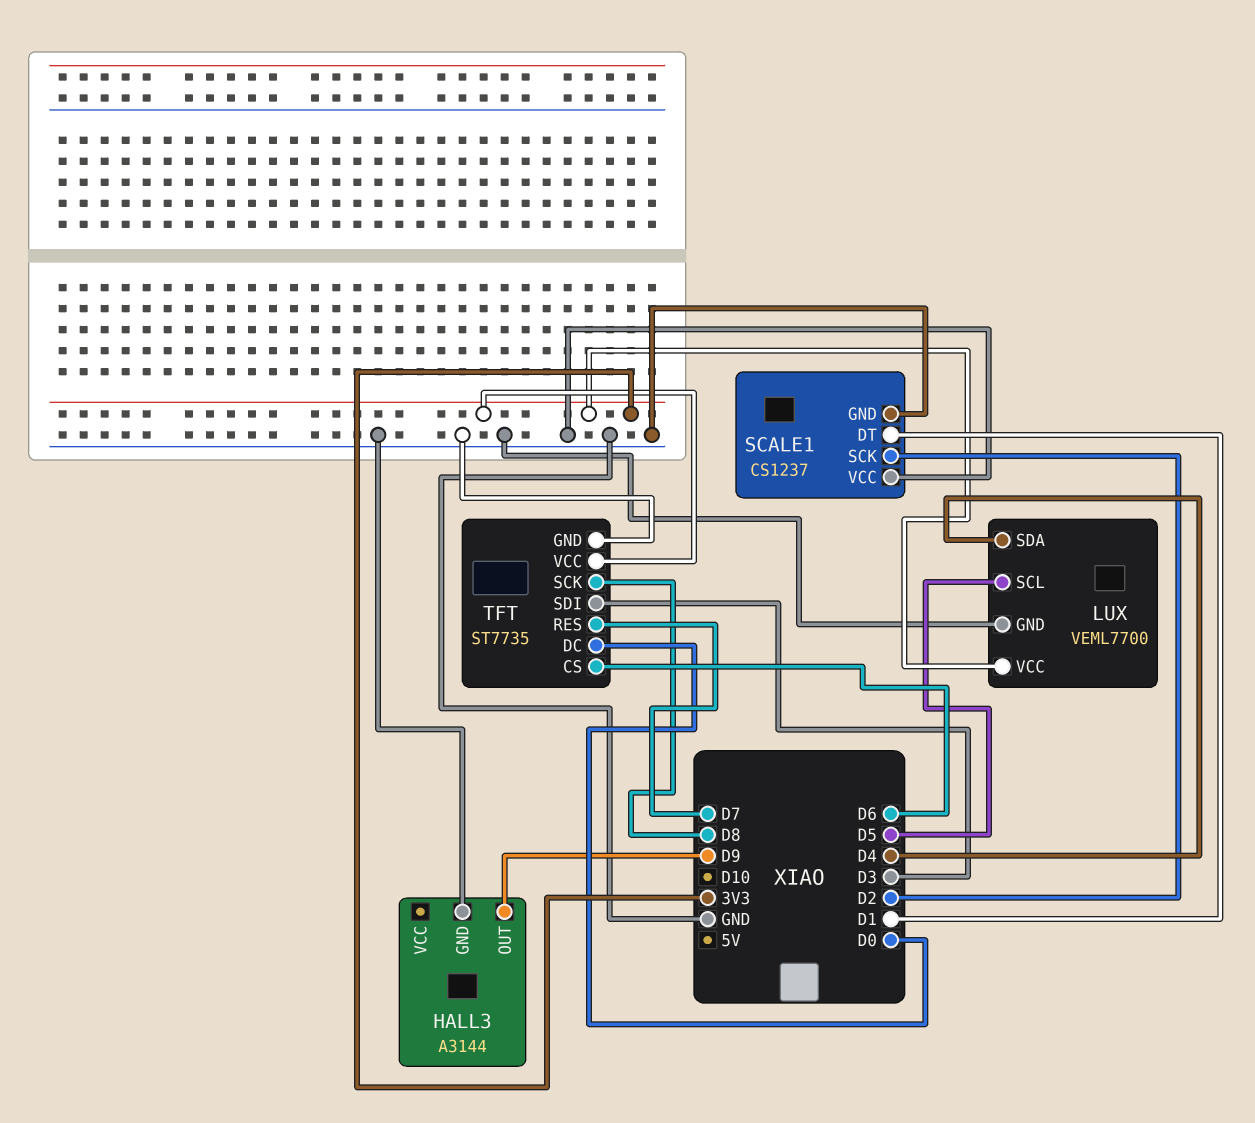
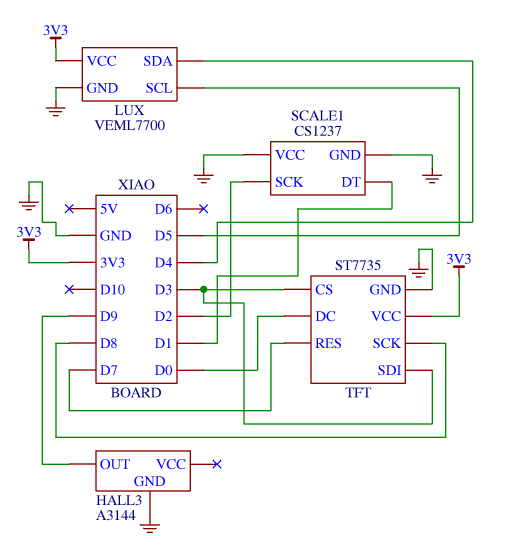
TFT pin CS: D6 -> D3

